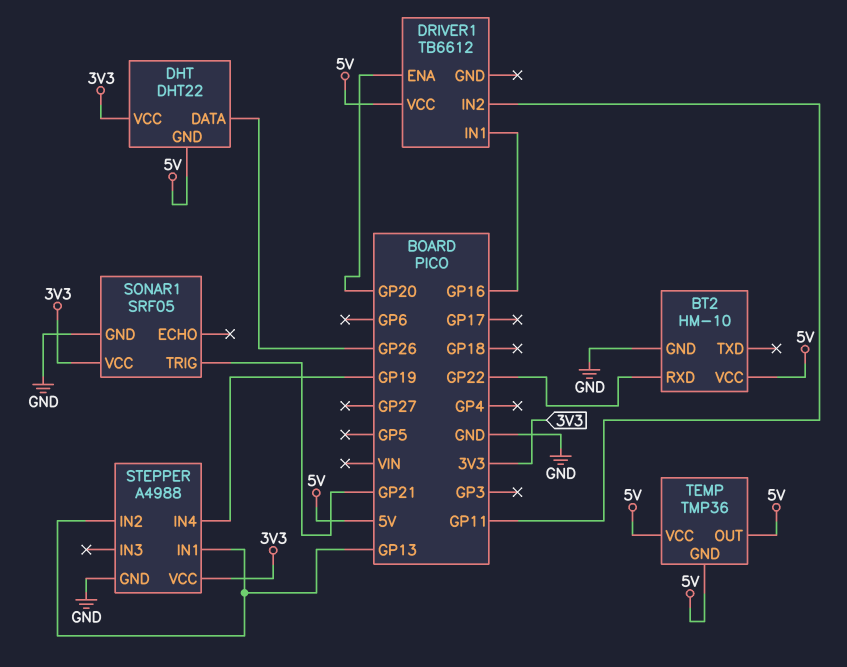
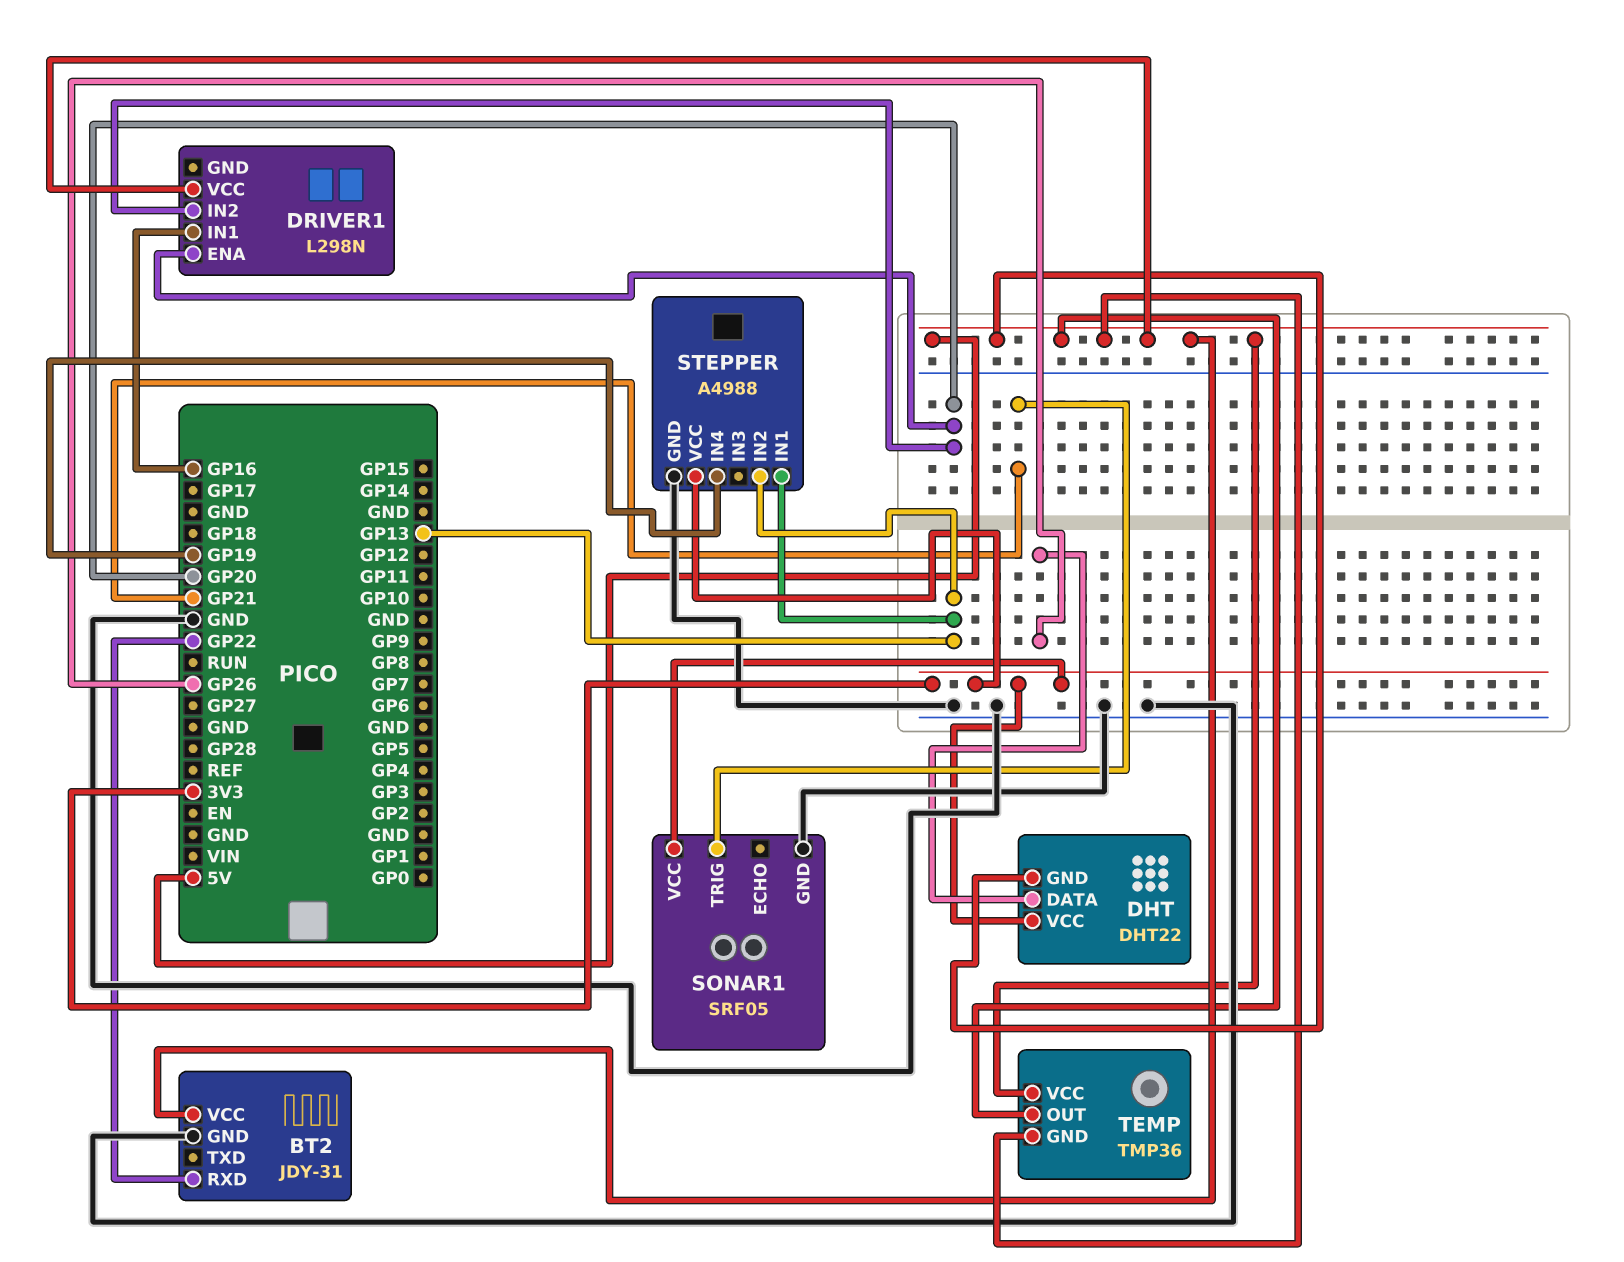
BT2: HM-10 -> JDY-31
DRIVER1: TB6612 -> L298N
DRIVER1 pin IN2: GP11 -> GP20

